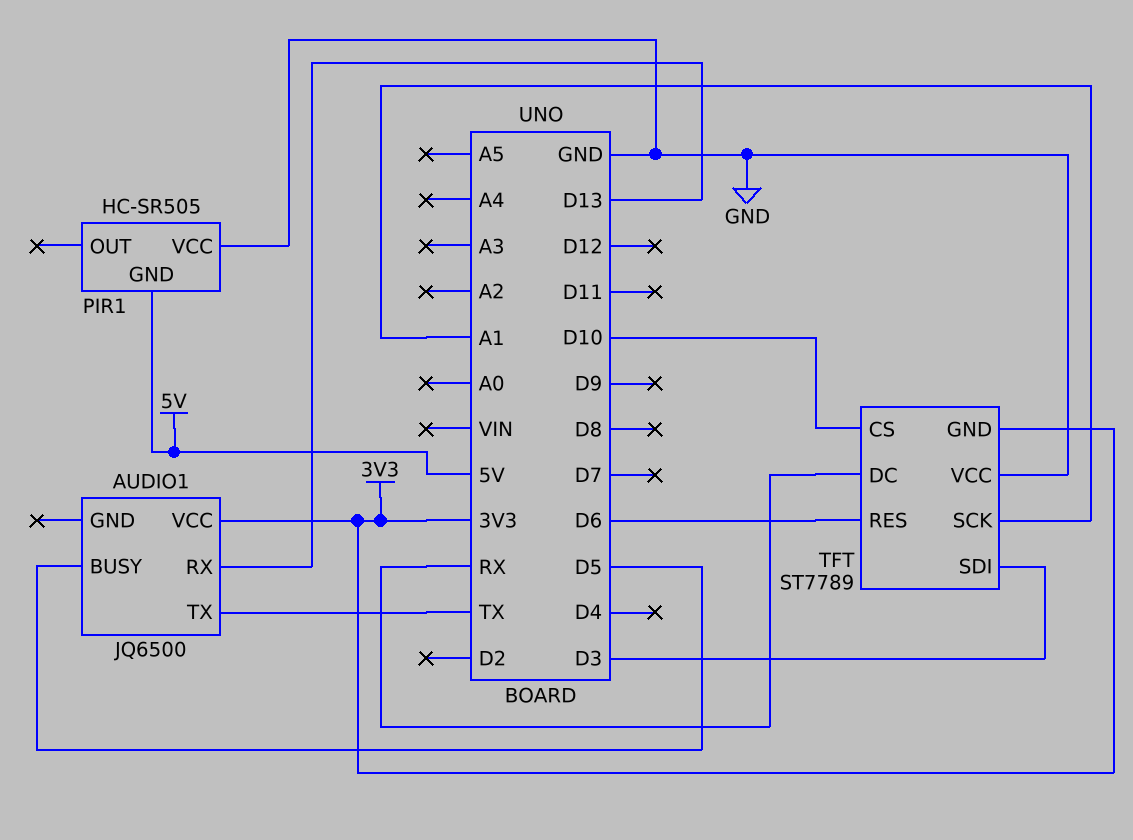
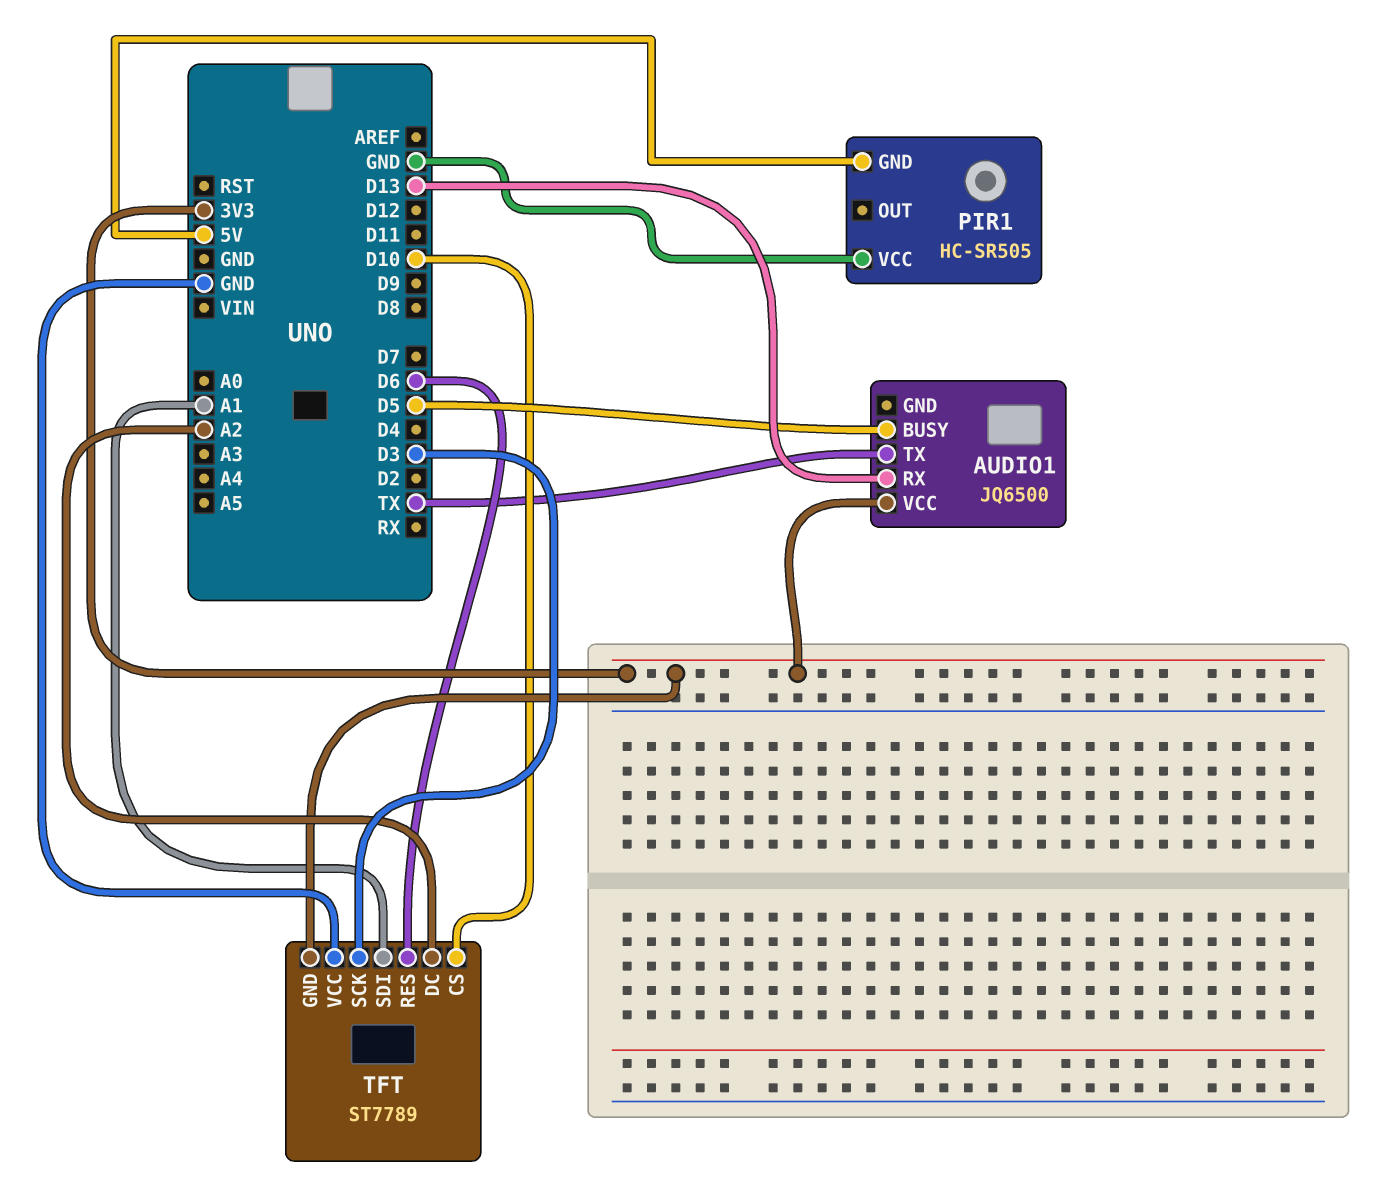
TFT pin DC: RX -> A2
TFT pin SCK: A1 -> D3
TFT pin SDI: D3 -> A1

